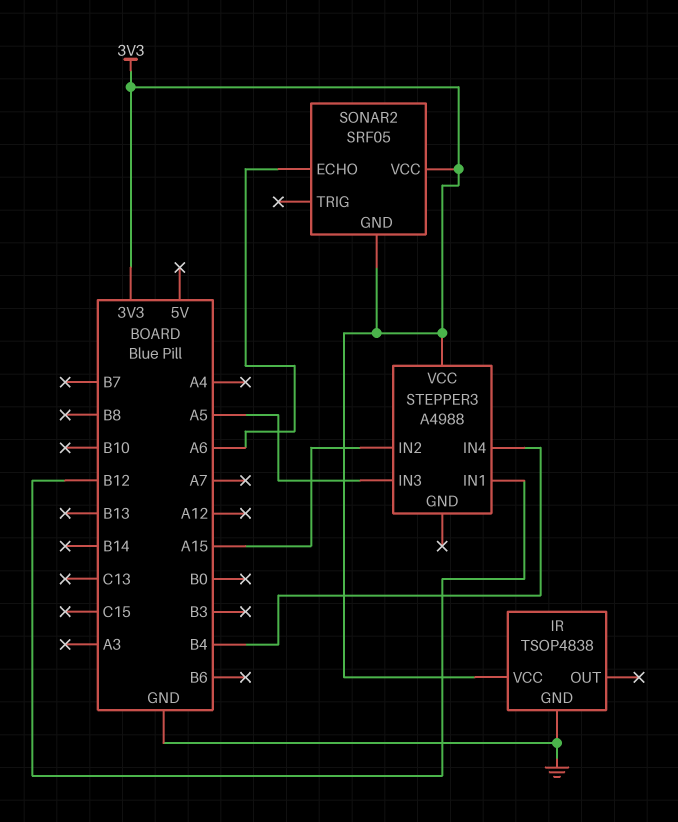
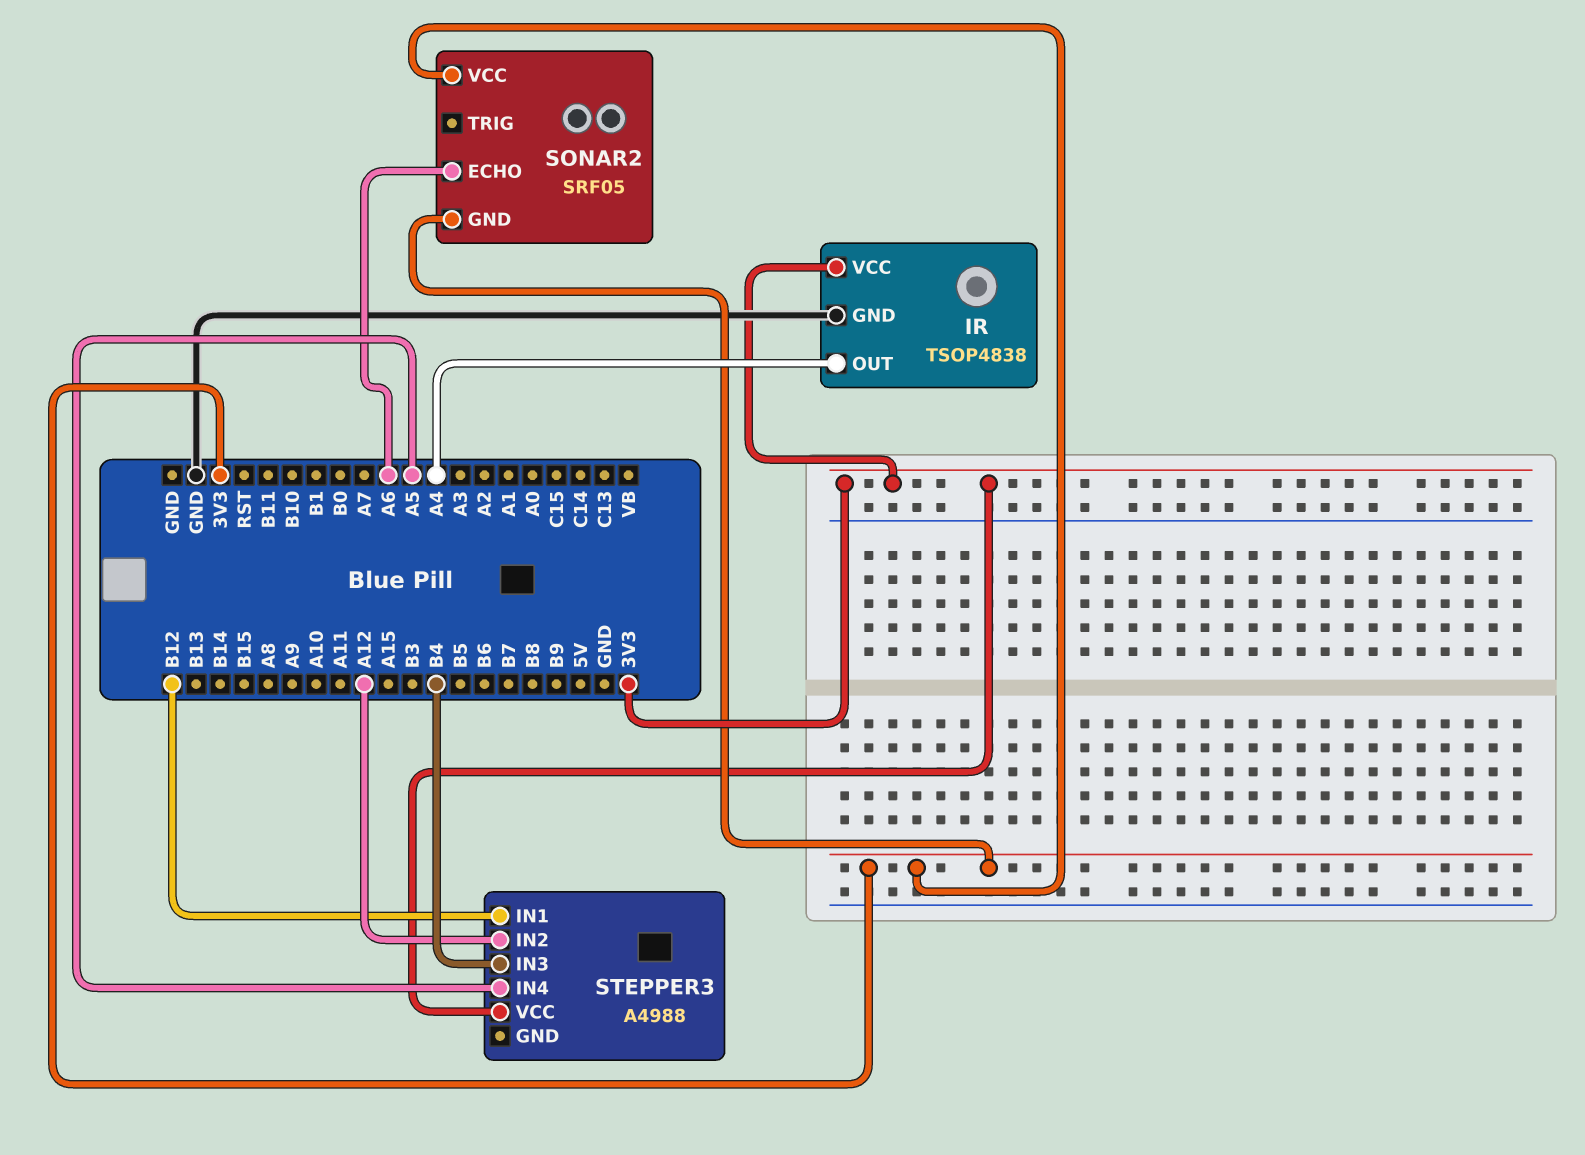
IR pin OUT: none -> A4
STEPPER3 pin IN2: A15 -> A12
STEPPER3 pin IN3: A5 -> B4
STEPPER3 pin IN4: B4 -> A5

